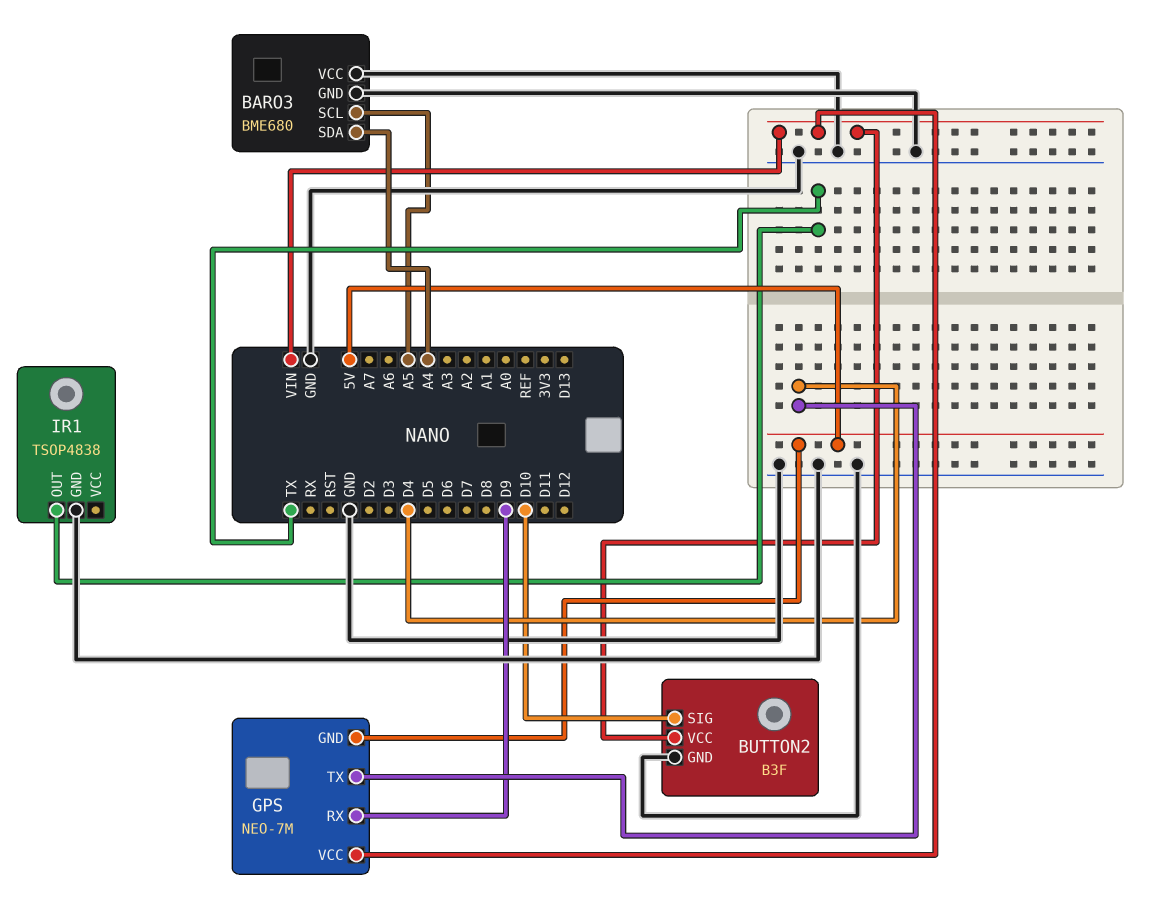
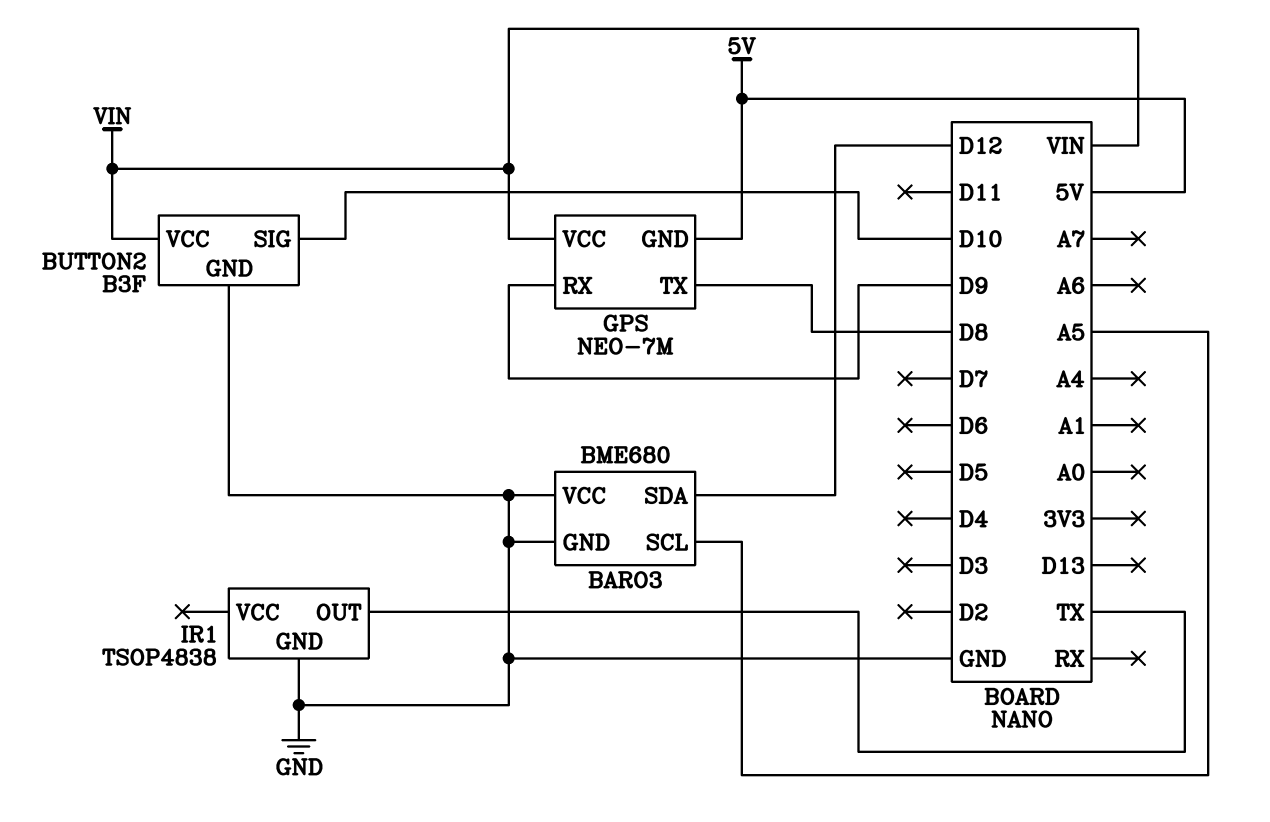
BARO3 pin SDA: A4 -> D12
GPS pin TX: D4 -> D8

